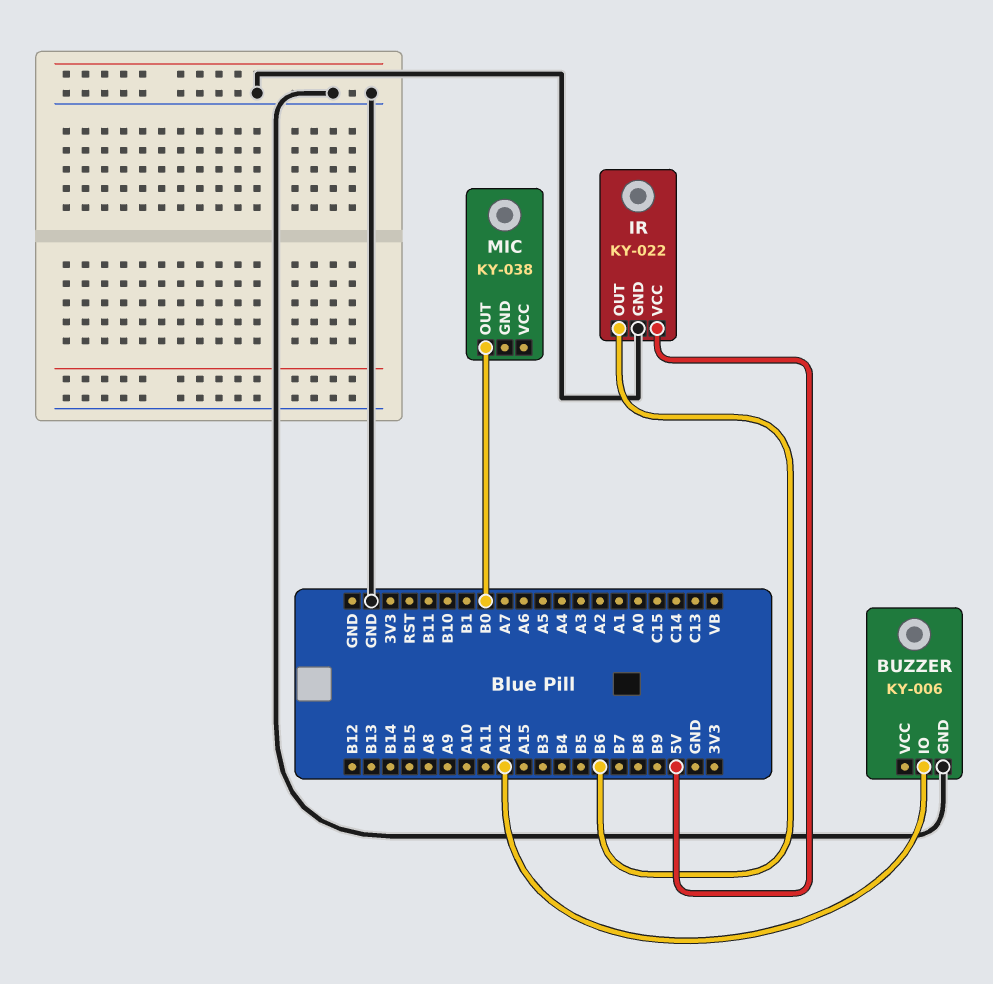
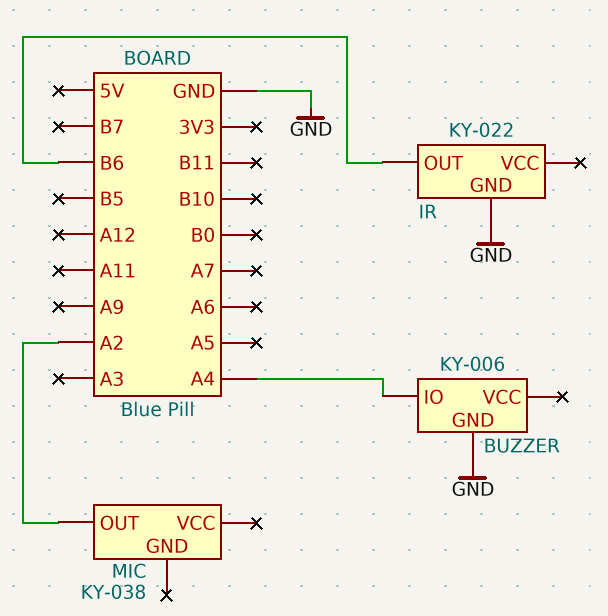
BUZZER pin IO: A12 -> A4
IR pin VCC: 5V -> none
MIC pin OUT: B0 -> A2

